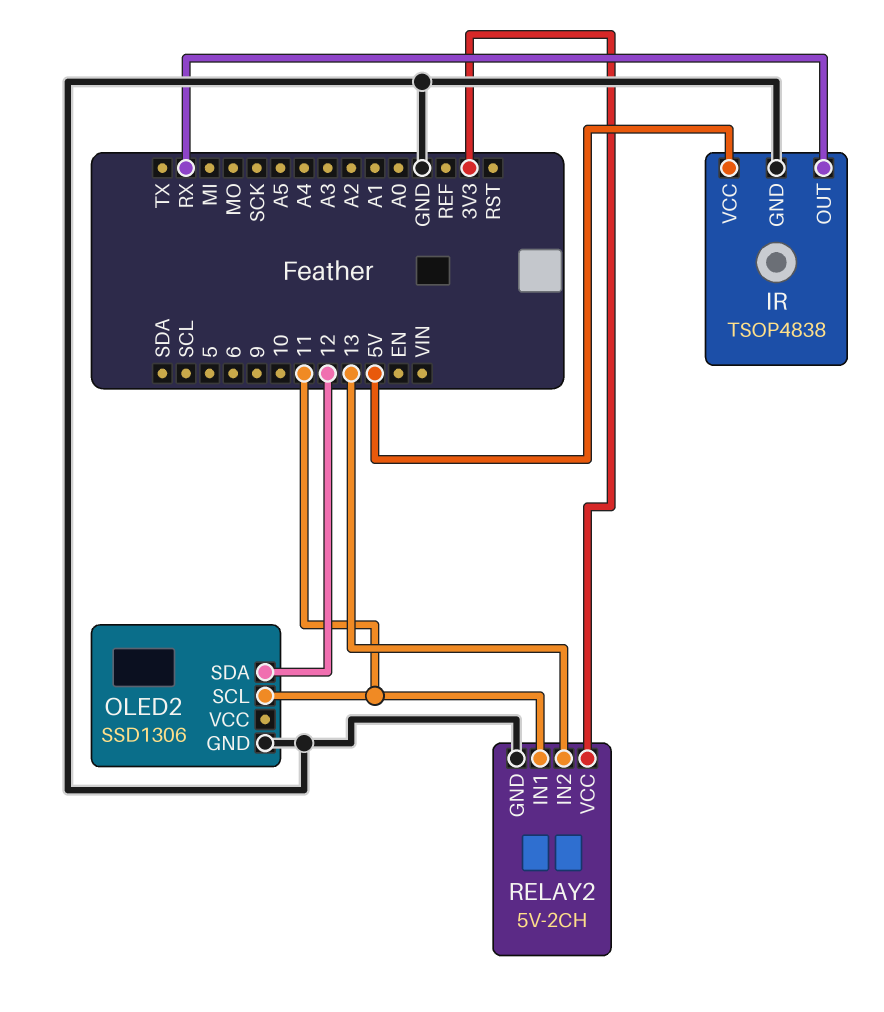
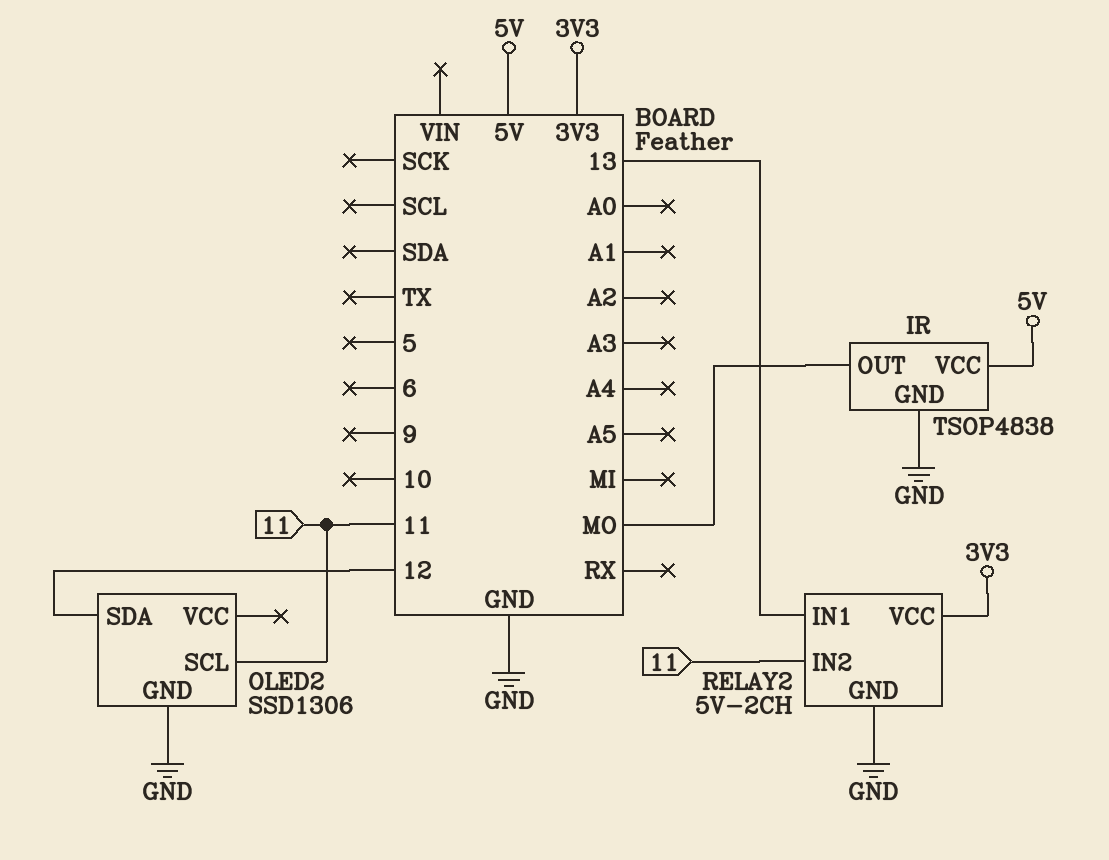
IR pin OUT: RX -> MO
RELAY2 pin IN1: 11 -> 13
RELAY2 pin IN2: 13 -> 11

